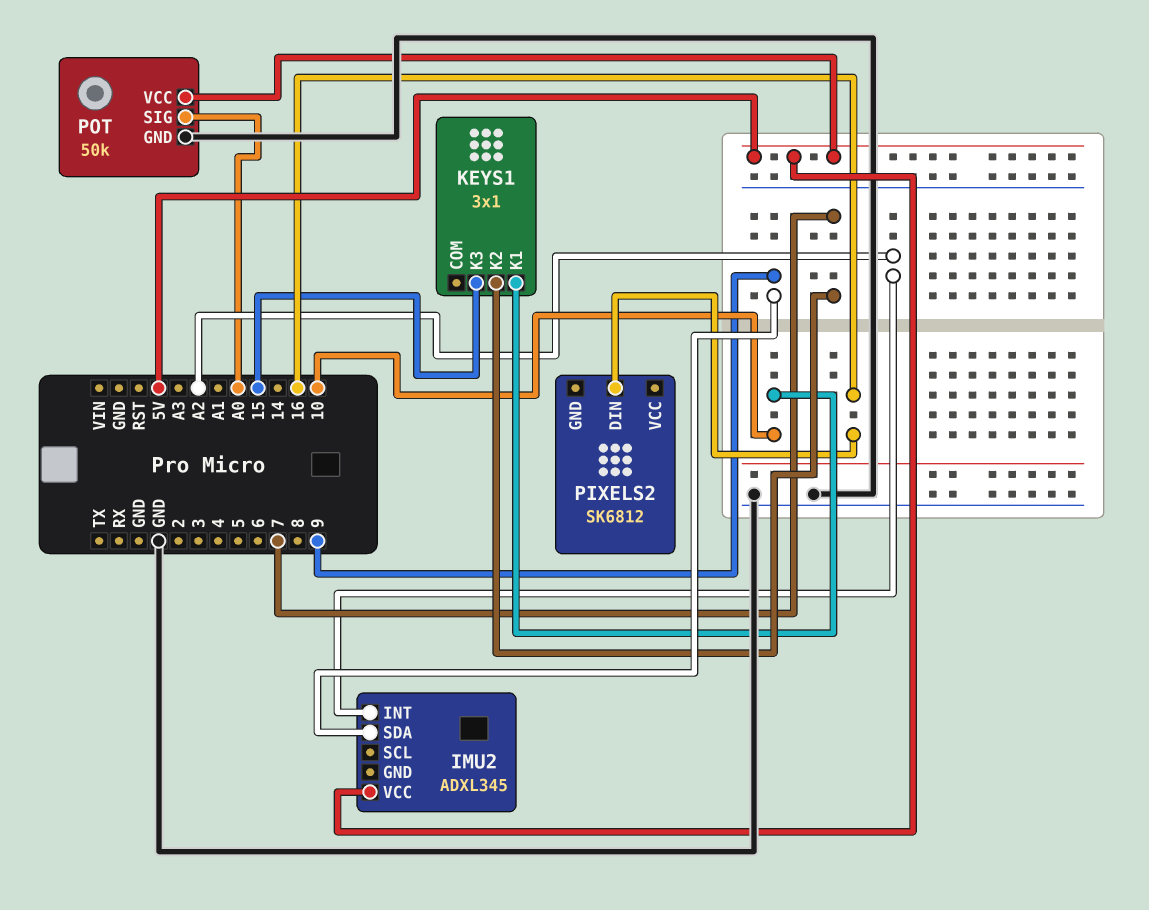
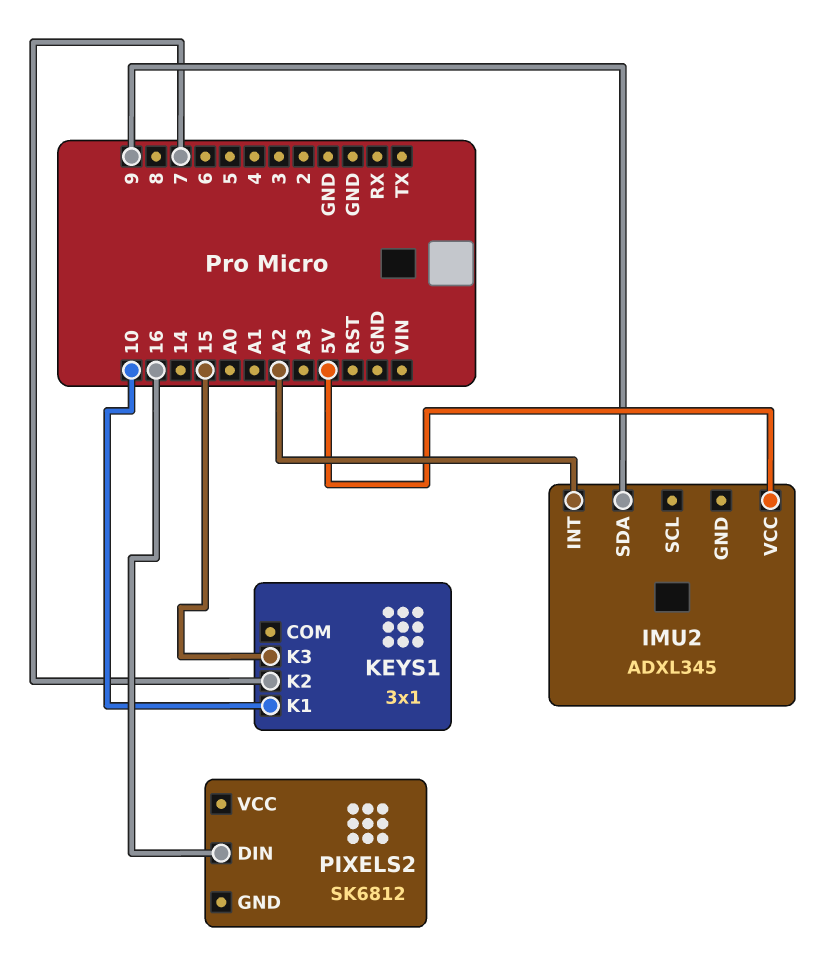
POT: 50k -> none
POT pin GND: GND -> none
POT pin SIG: A0 -> none
POT pin VCC: 5V -> none

